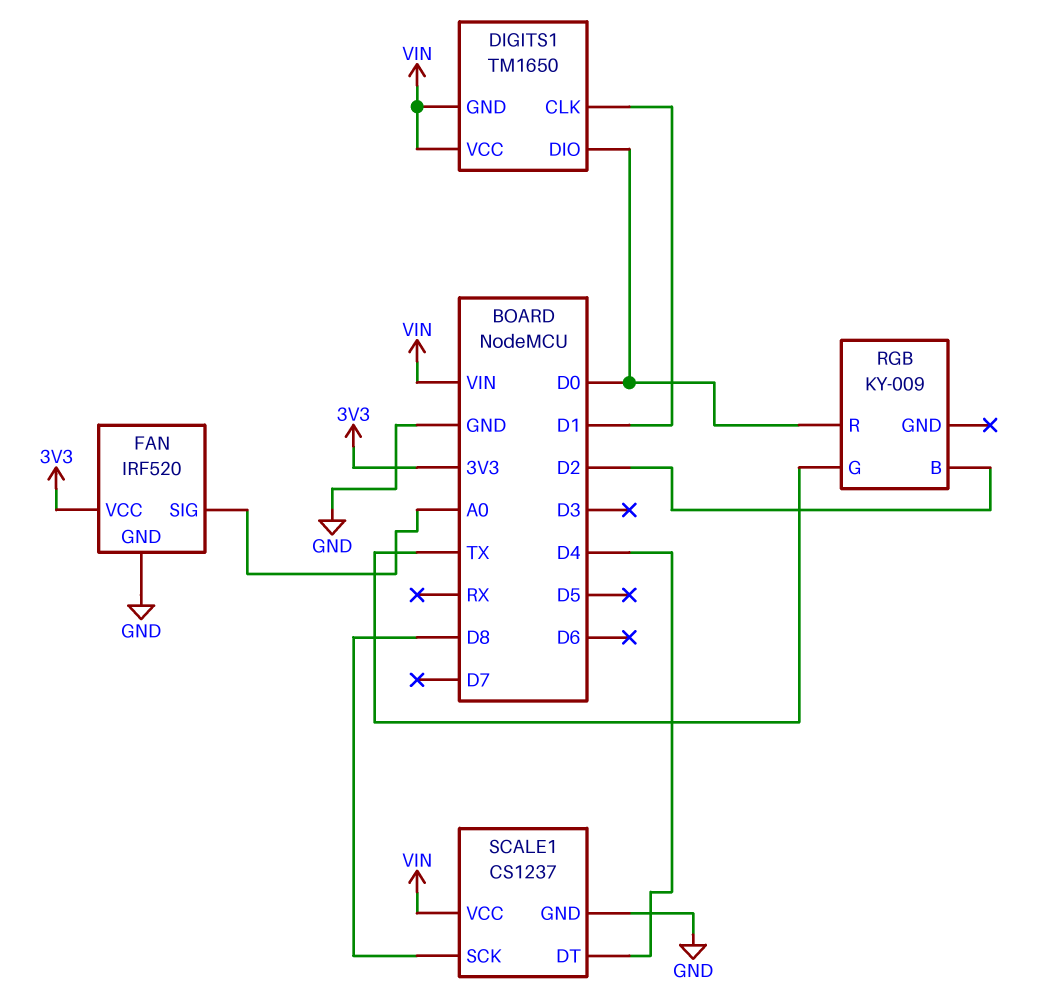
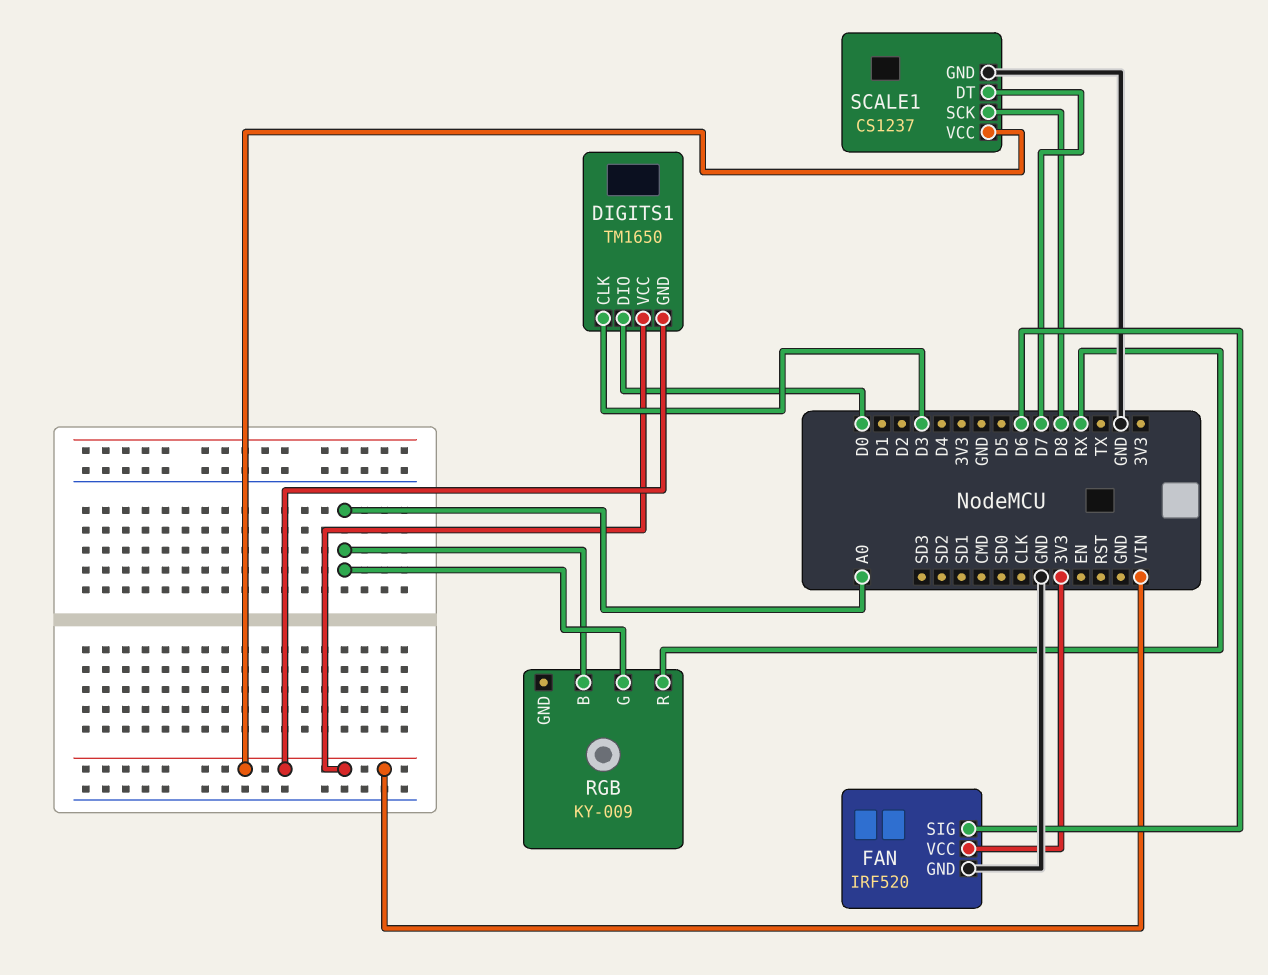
DIGITS1 pin CLK: D1 -> D3
FAN pin SIG: A0 -> D6
RGB pin B: D2 -> A0
RGB pin G: TX -> A0
RGB pin R: D0 -> RX
SCALE1 pin DT: D4 -> D7

